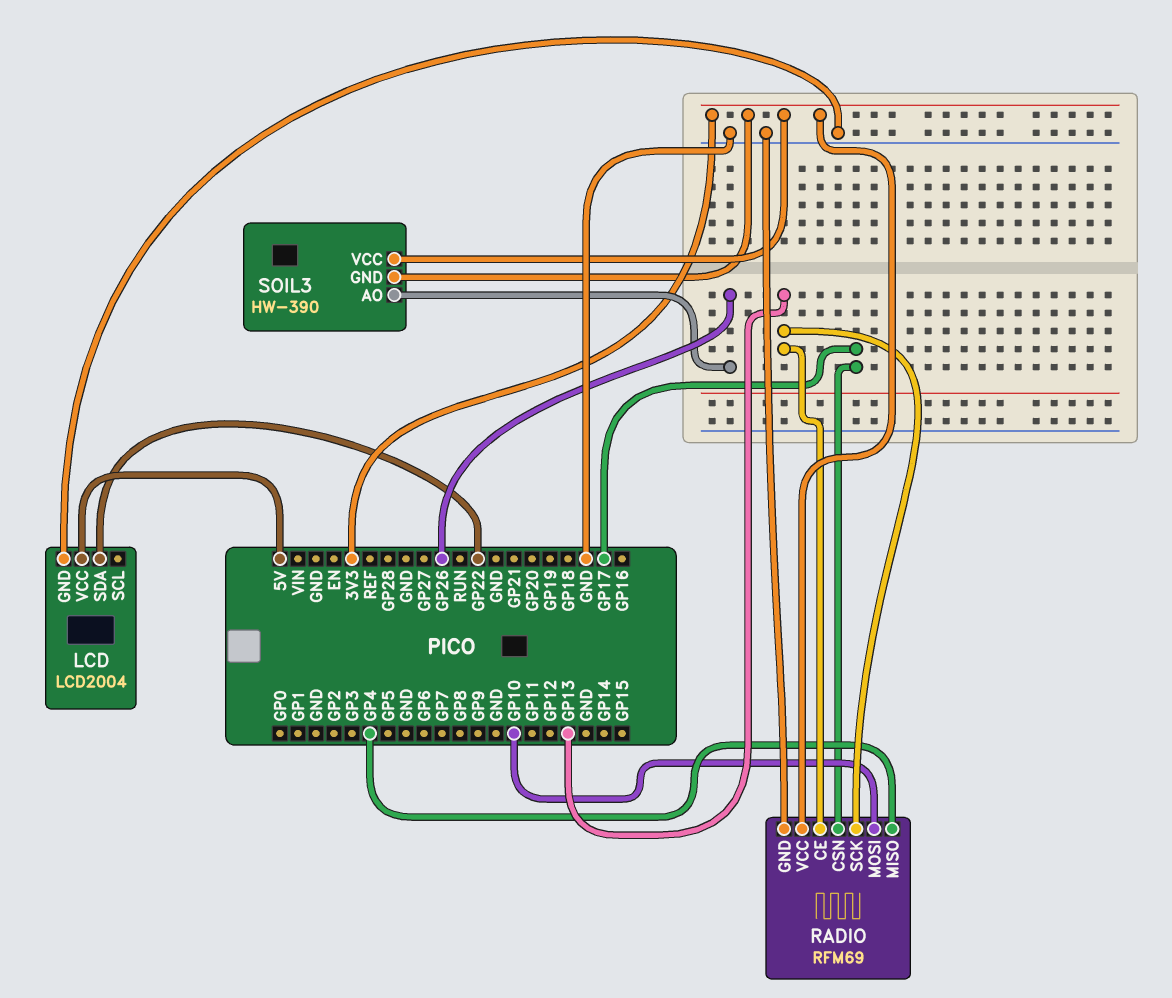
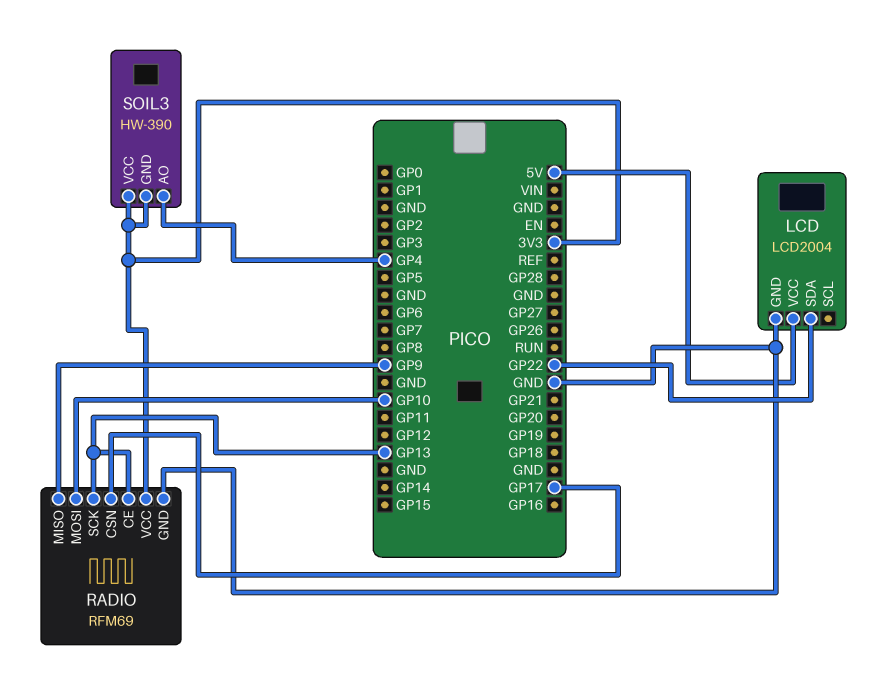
RADIO pin MISO: GP4 -> GP9
SOIL3 pin AO: GP26 -> GP4

